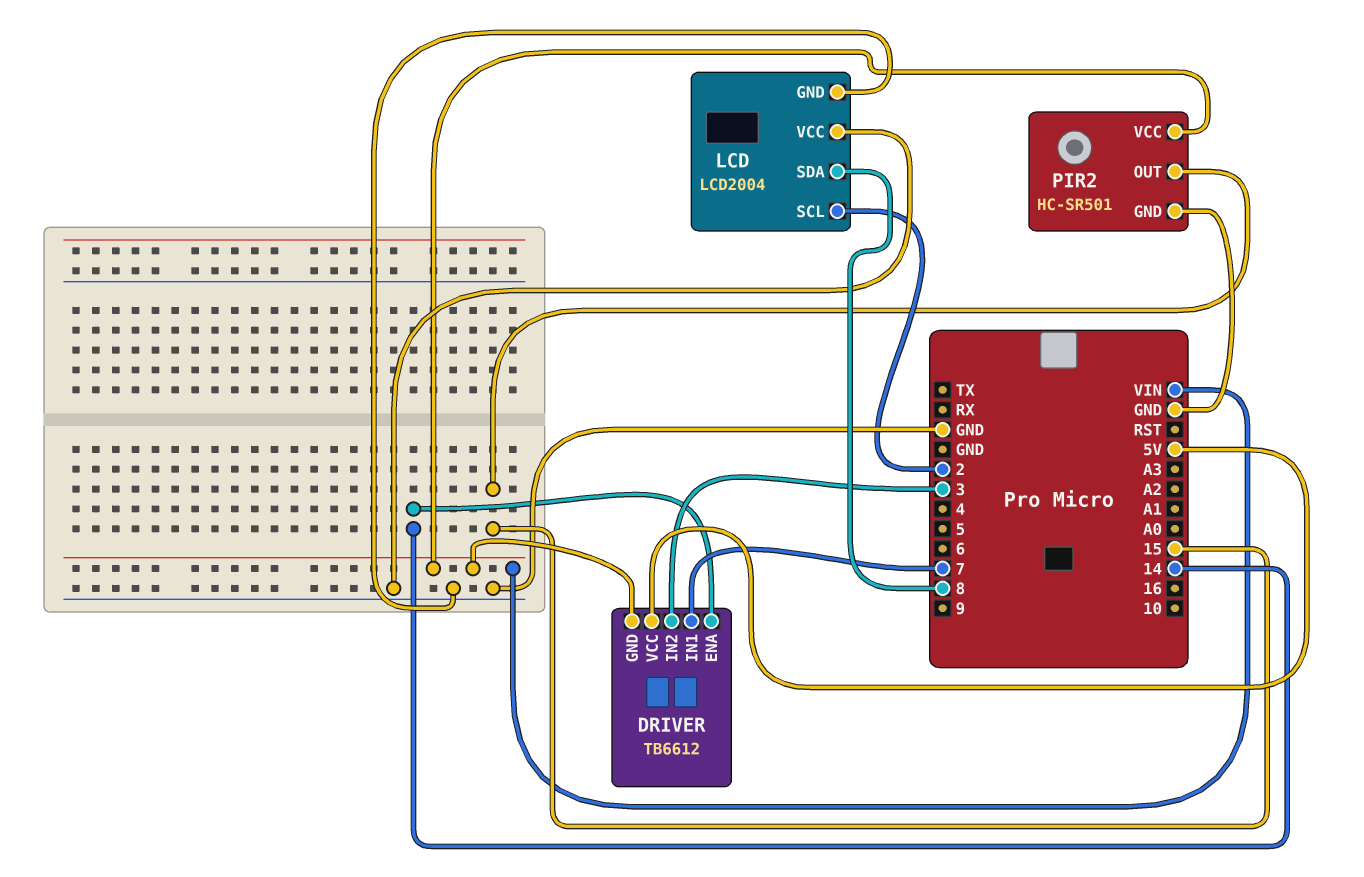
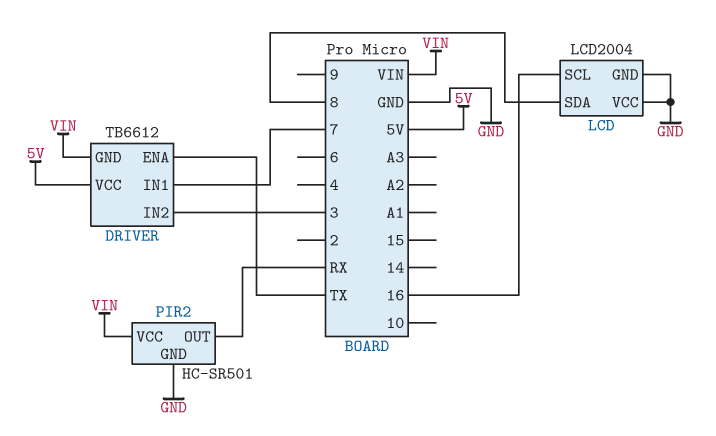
DRIVER pin ENA: 14 -> TX
LCD pin SCL: 2 -> 16
PIR2 pin OUT: 15 -> RX

